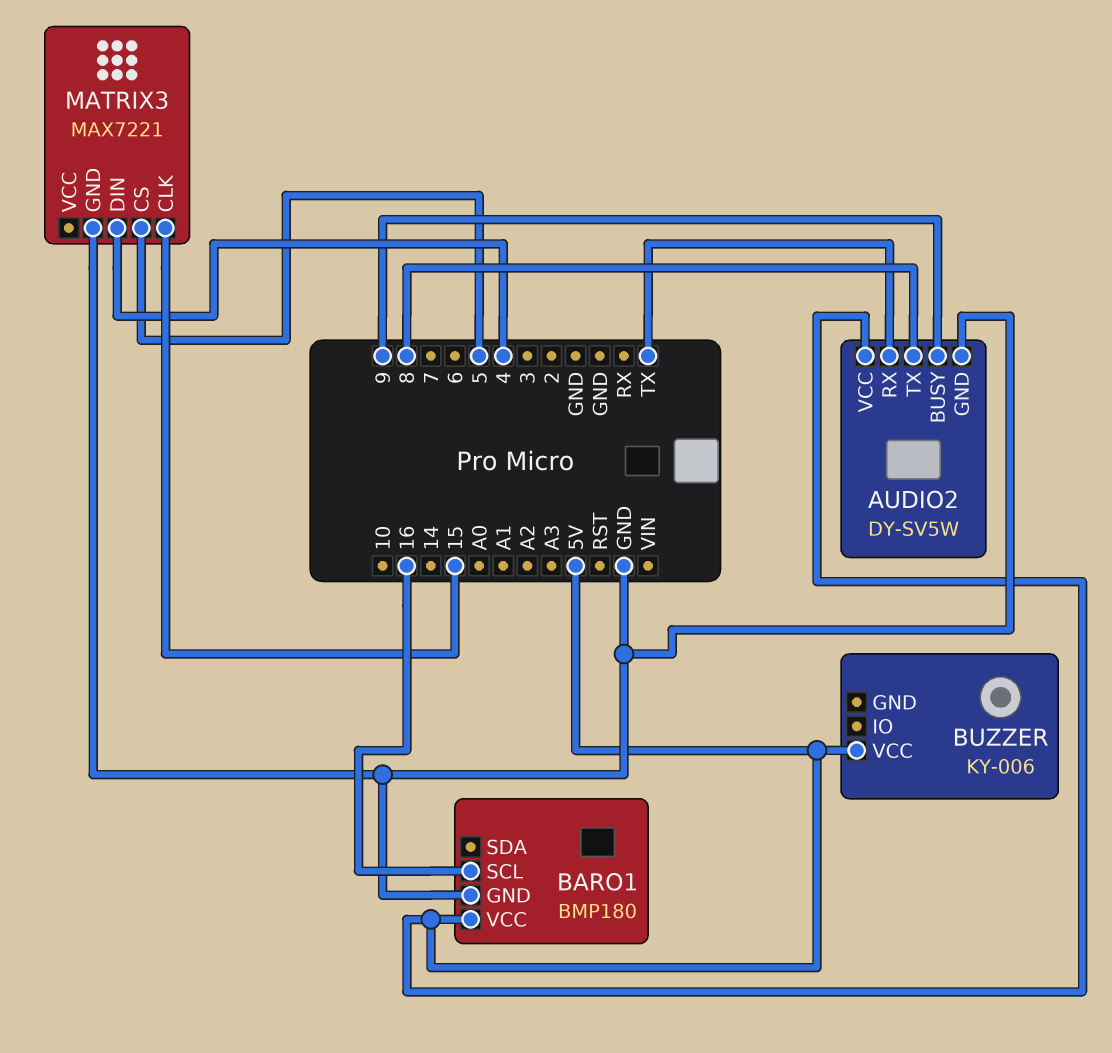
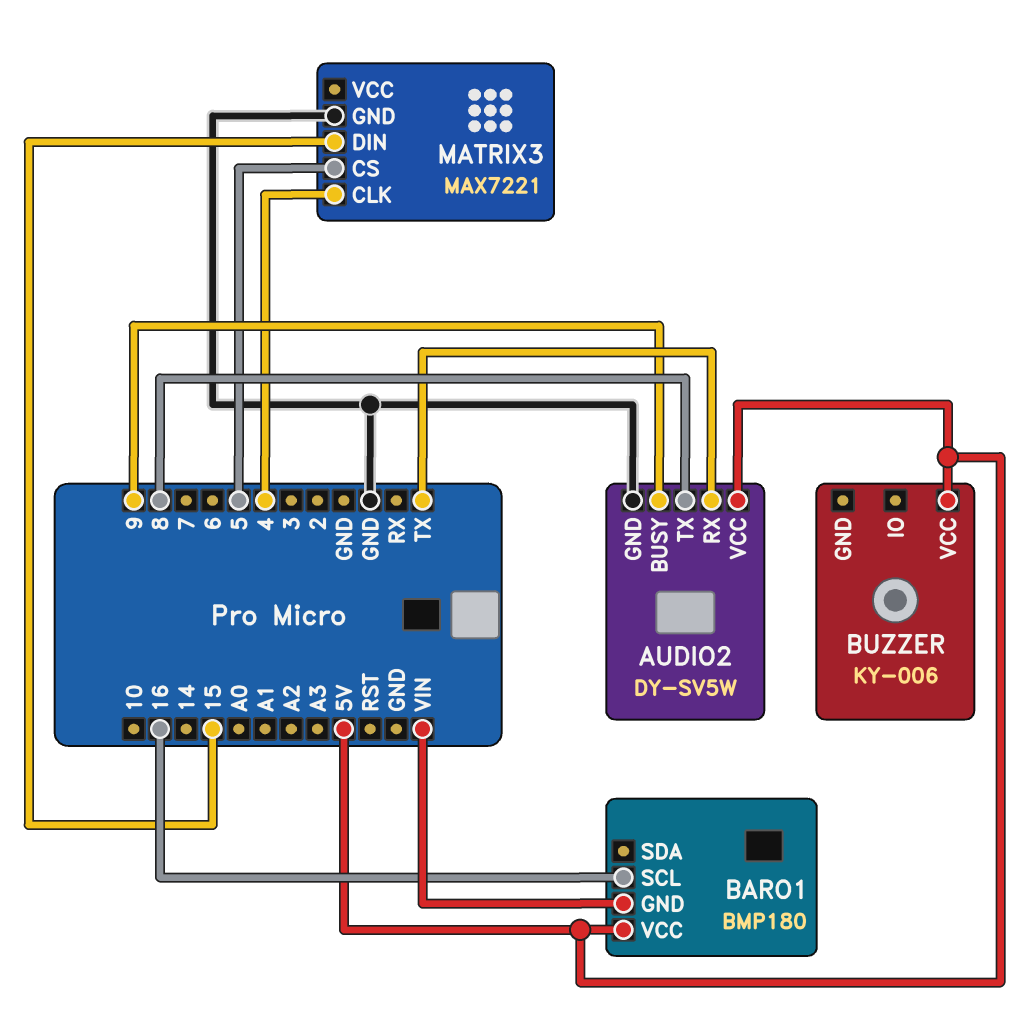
BARO1 pin GND: GND -> VIN
MATRIX3 pin CLK: 15 -> 4
MATRIX3 pin DIN: 4 -> 15

